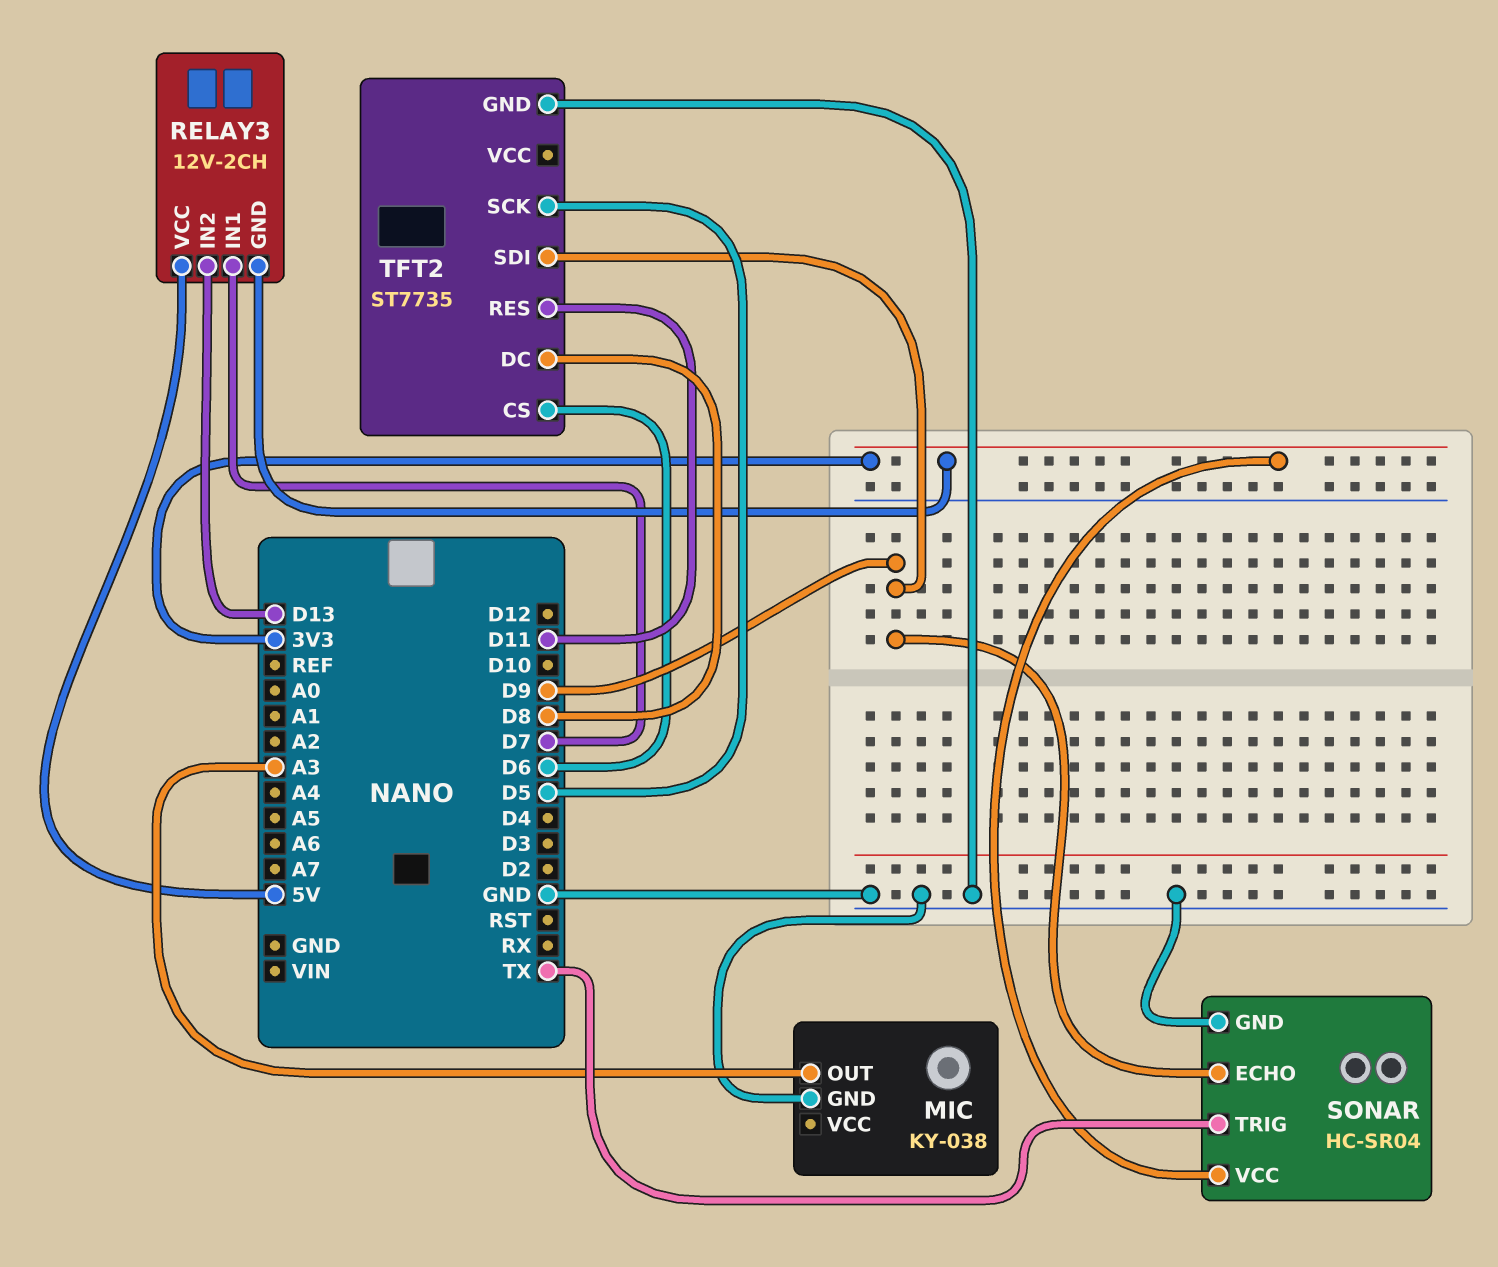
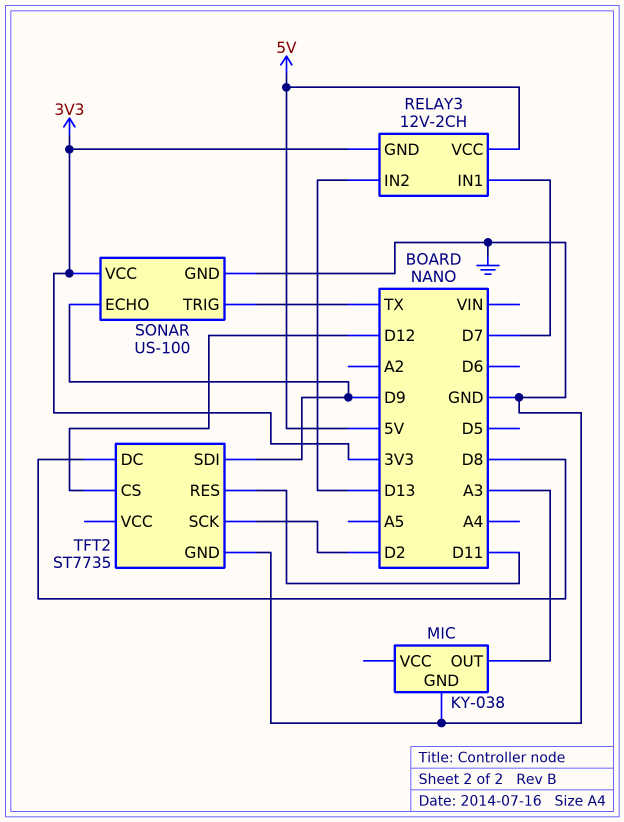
SONAR: HC-SR04 -> US-100
TFT2 pin CS: D6 -> D12
TFT2 pin SCK: D5 -> D2

